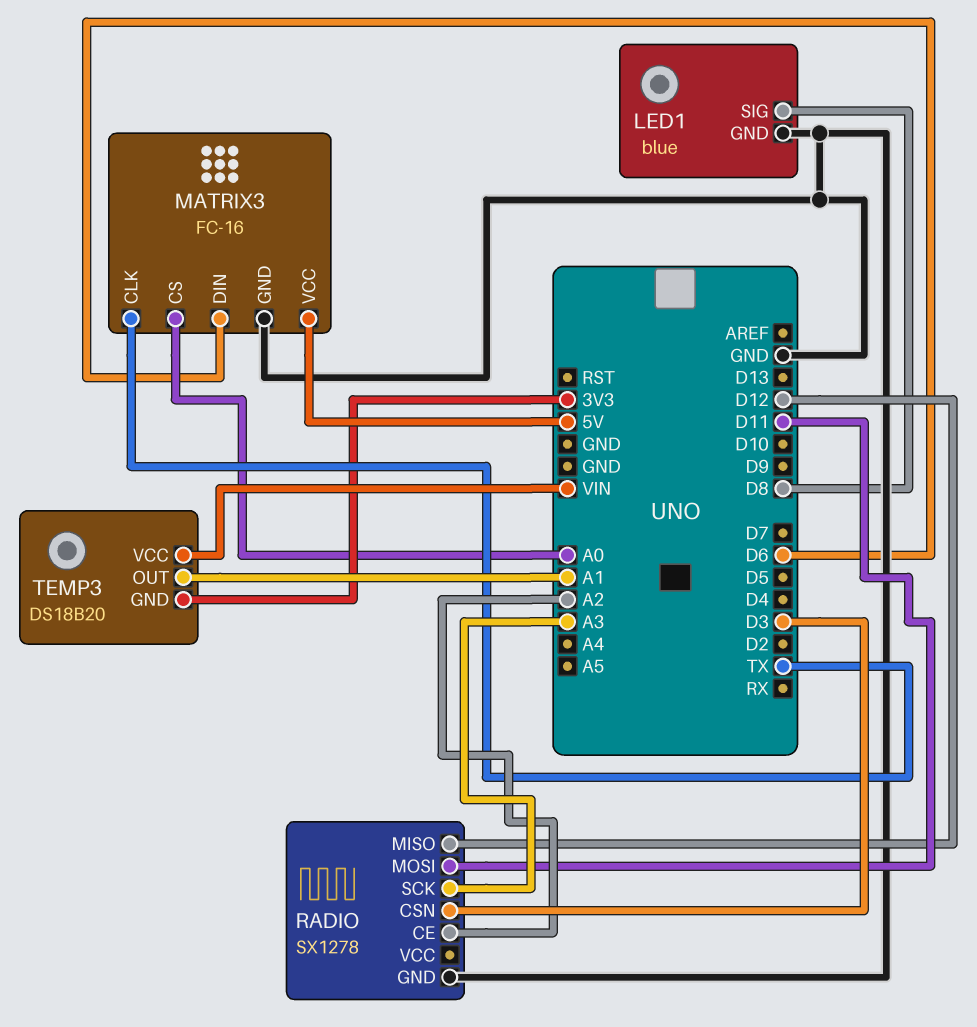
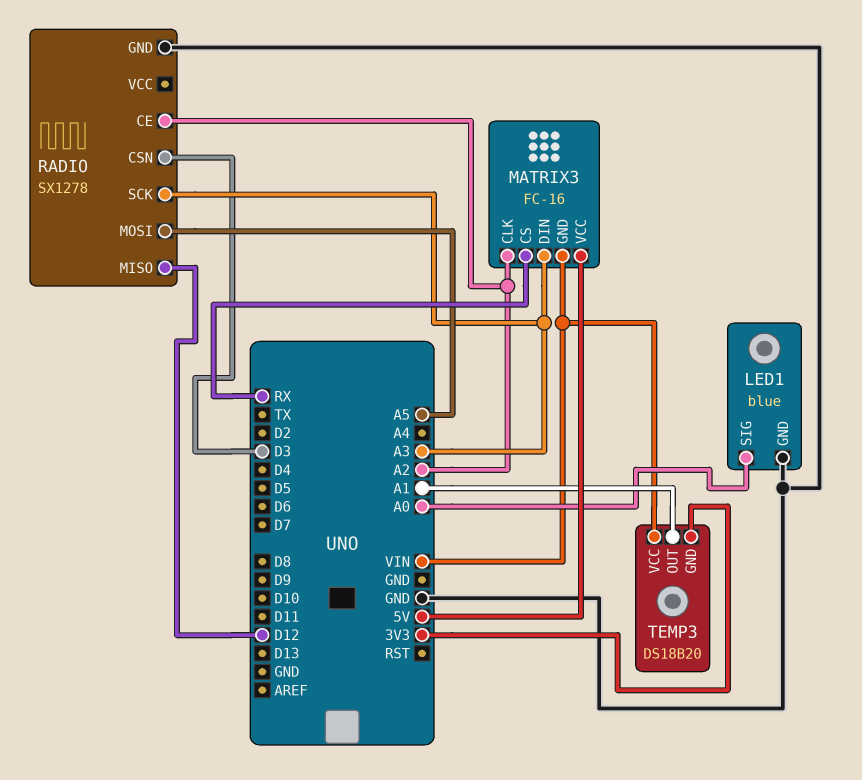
LED1 pin SIG: D8 -> A0
MATRIX3 pin CLK: TX -> A2
MATRIX3 pin CS: A0 -> RX
MATRIX3 pin DIN: D6 -> A3
MATRIX3 pin GND: GND -> VIN
RADIO pin MOSI: D11 -> A5

